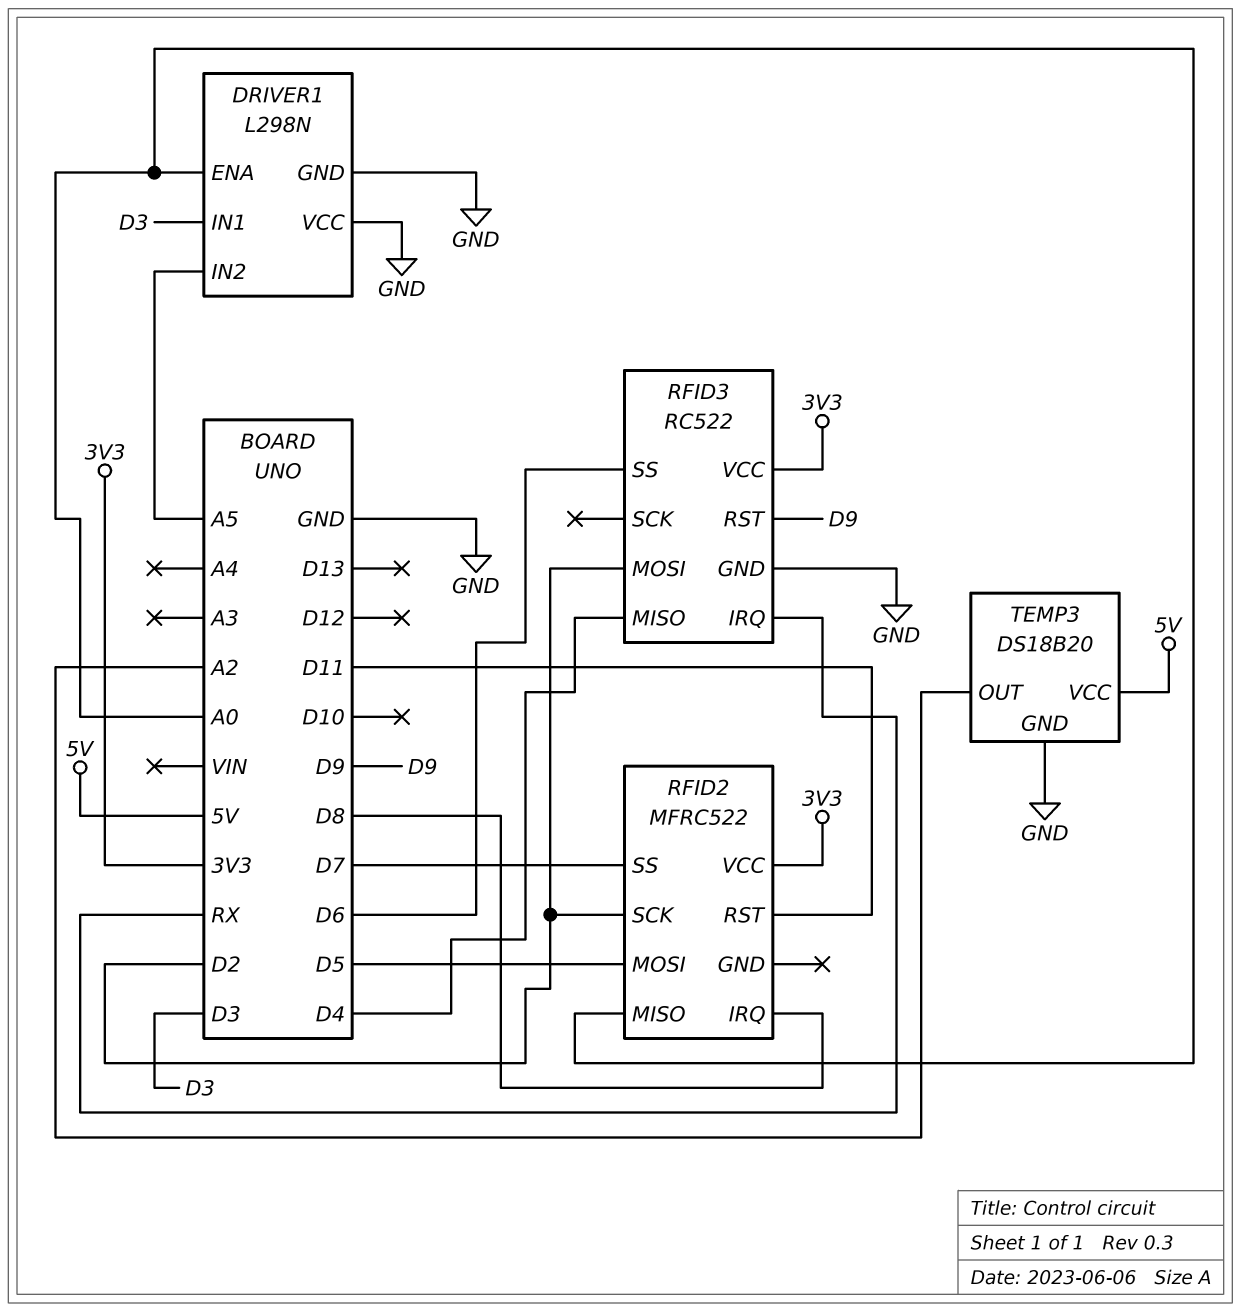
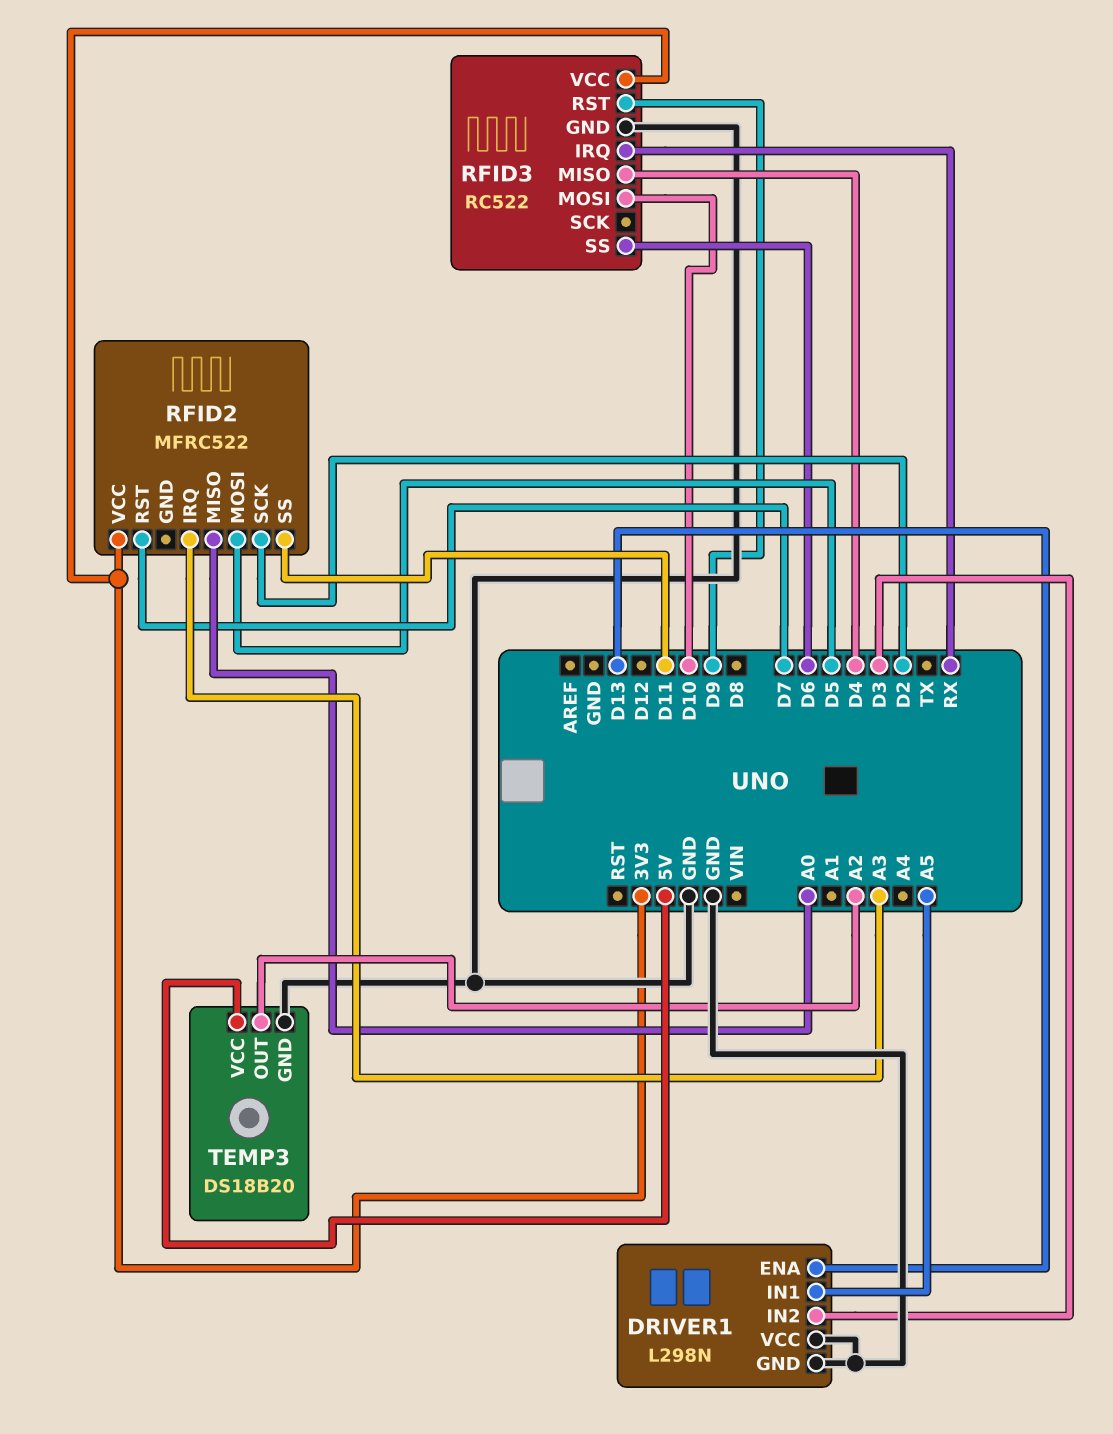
DRIVER1 pin ENA: A0 -> D13
DRIVER1 pin IN1: D3 -> A5
DRIVER1 pin IN2: A5 -> D3
RFID2 pin IRQ: D8 -> A3
RFID2 pin RST: D11 -> D7
RFID2 pin SS: D7 -> D11
RFID3 pin MOSI: D2 -> D10

